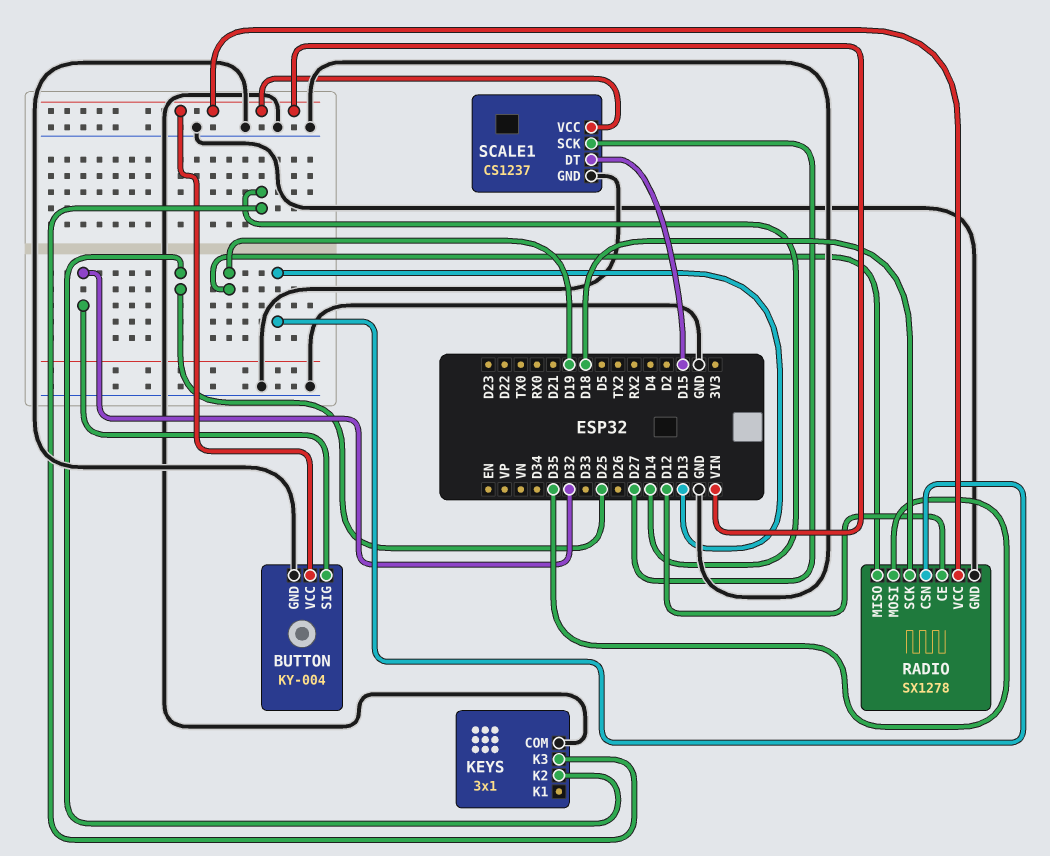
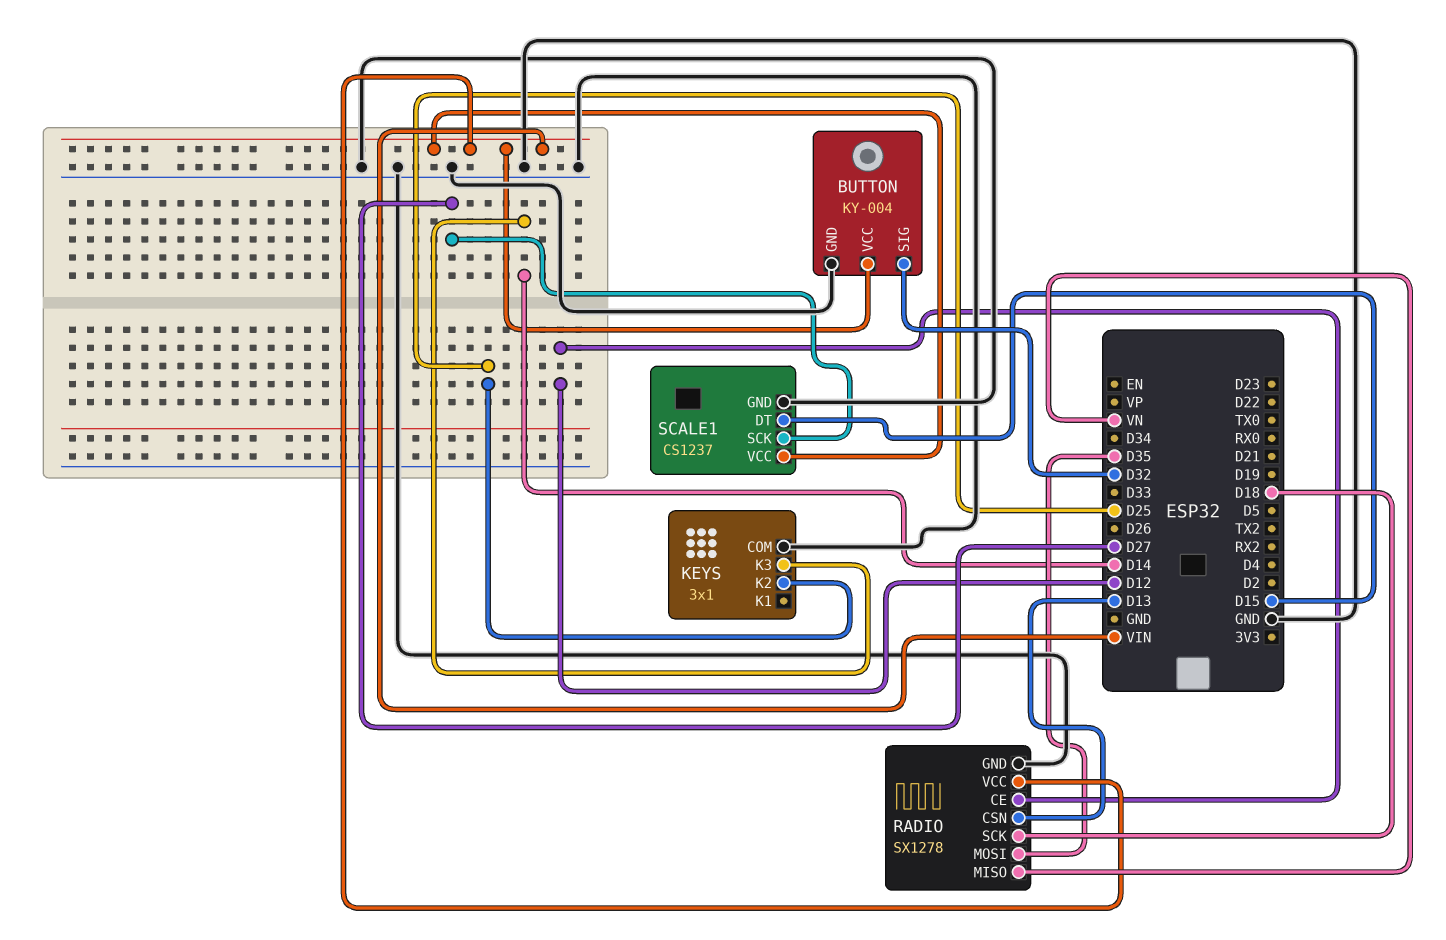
RADIO pin MISO: D19 -> VN

